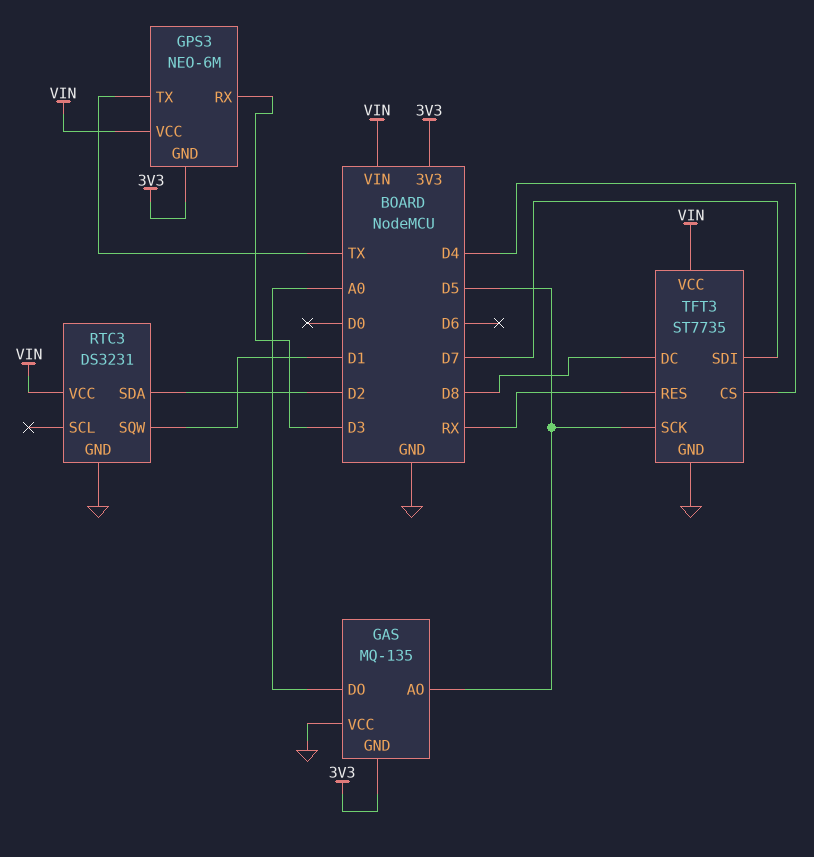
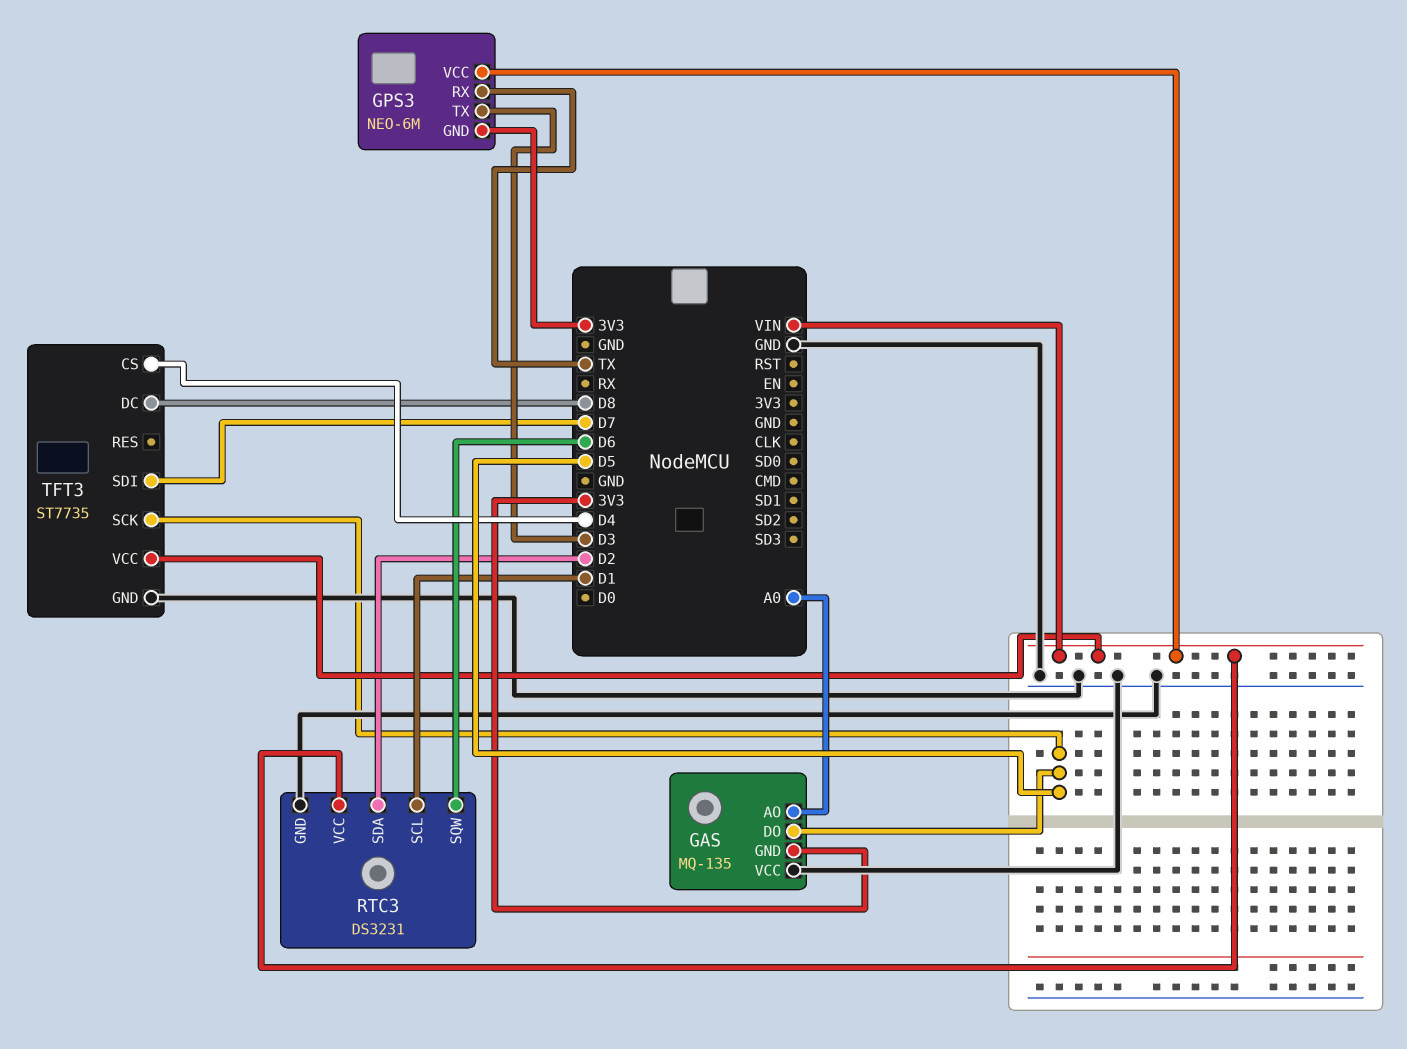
GAS pin AO: D5 -> A0
GAS pin DO: A0 -> D5
GPS3 pin RX: D3 -> TX
GPS3 pin TX: TX -> D3
RTC3 pin SCL: none -> D1
RTC3 pin SQW: D1 -> D6
TFT3 pin RES: RX -> none

